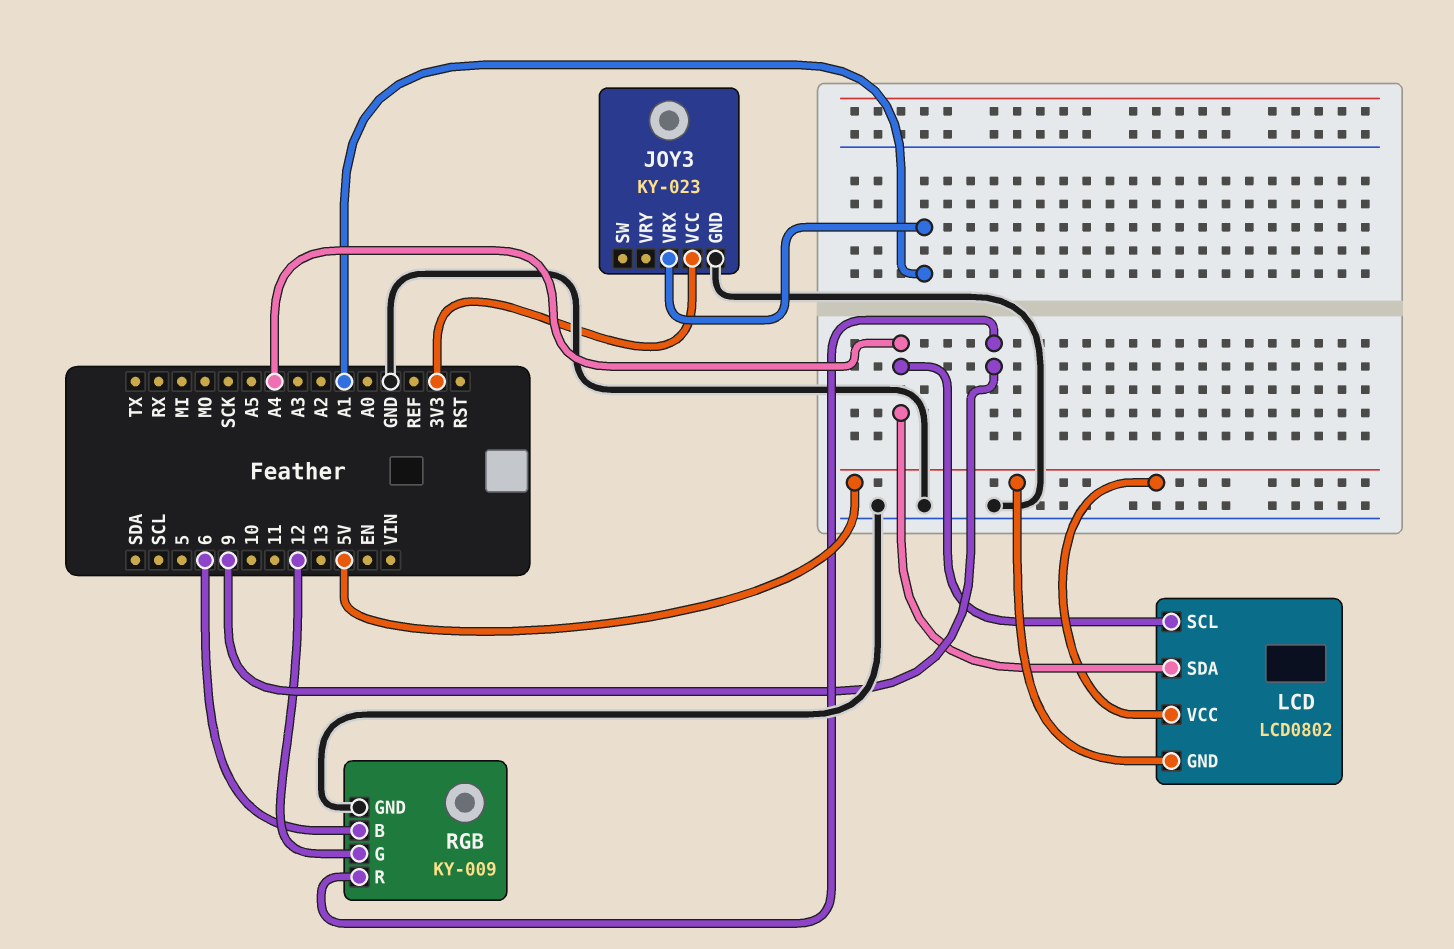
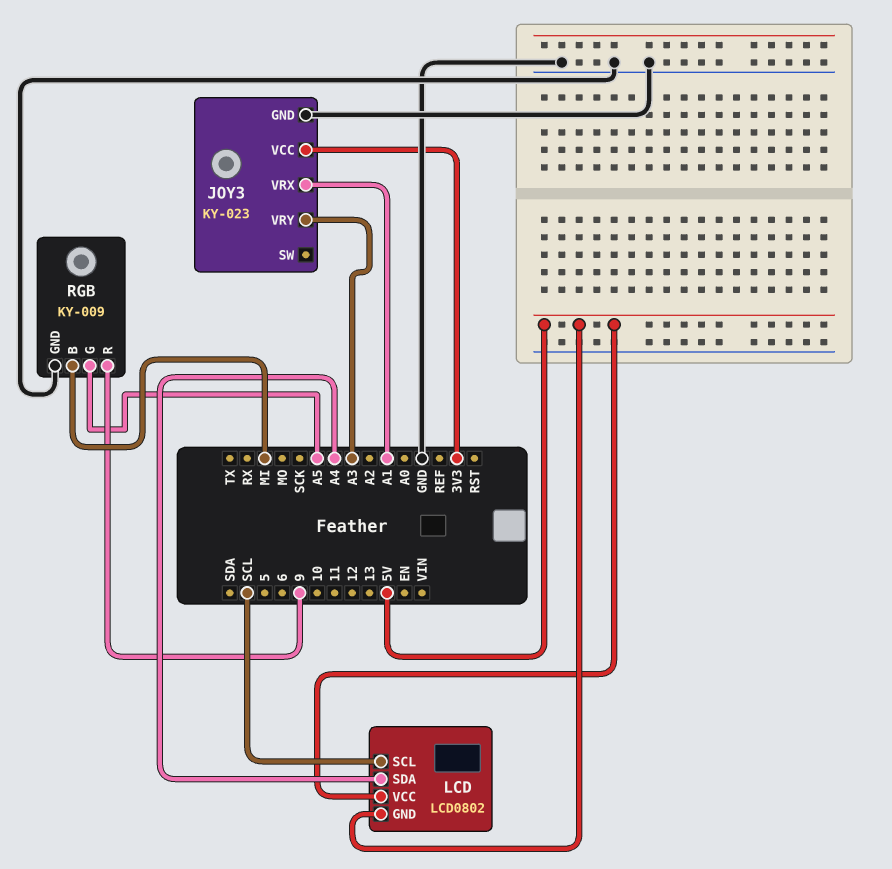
JOY3 pin VRY: none -> A3
LCD pin SCL: A4 -> SCL
RGB pin B: 6 -> MI
RGB pin G: 12 -> A5

